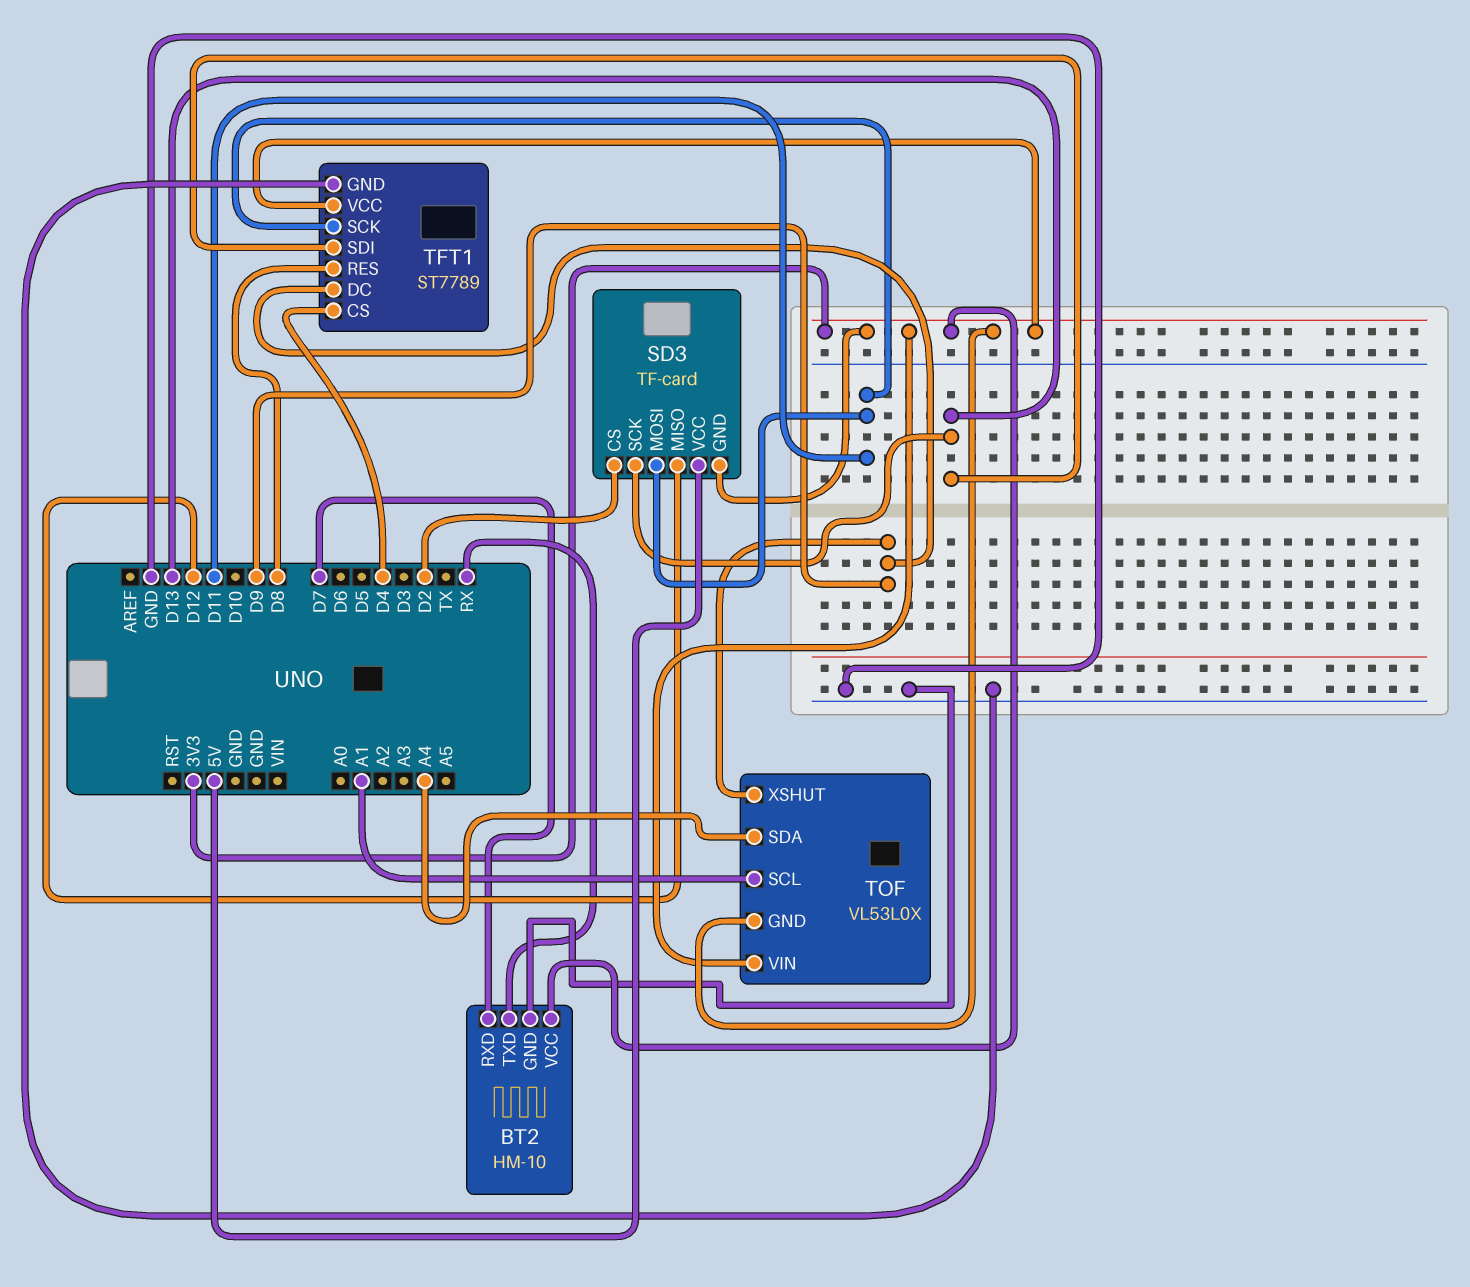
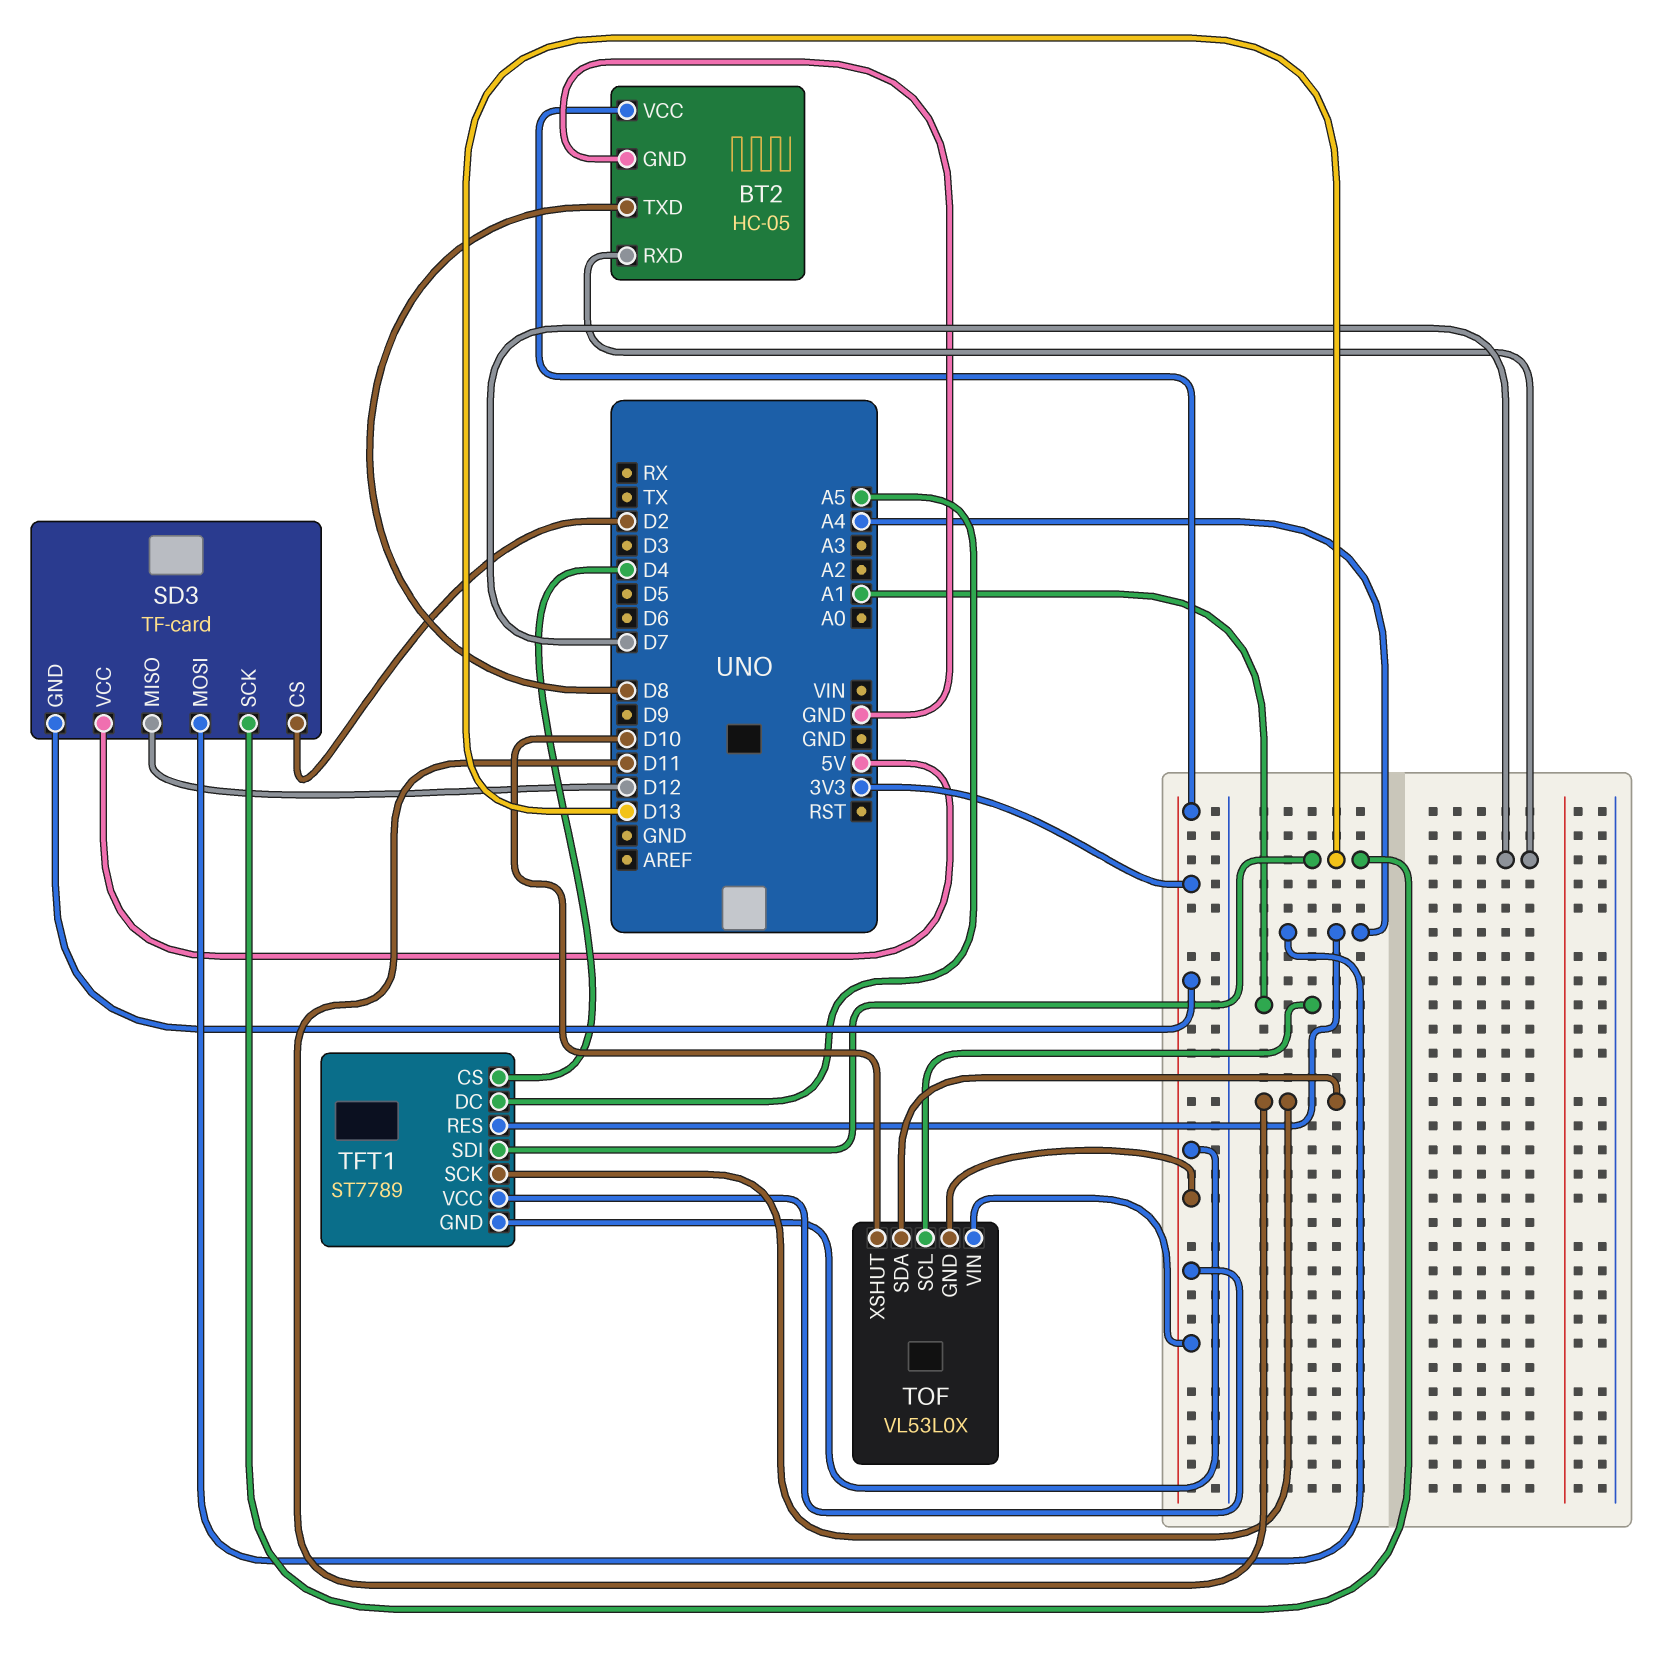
BT2: HM-10 -> HC-05
BT2 pin TXD: RX -> D8
SD3 pin MOSI: D11 -> A4
TFT1 pin DC: D9 -> A5
TFT1 pin GND: GND -> 3V3
TFT1 pin RES: D8 -> A4
TOF pin SDA: A4 -> D11
TOF pin XSHUT: D9 -> D10

